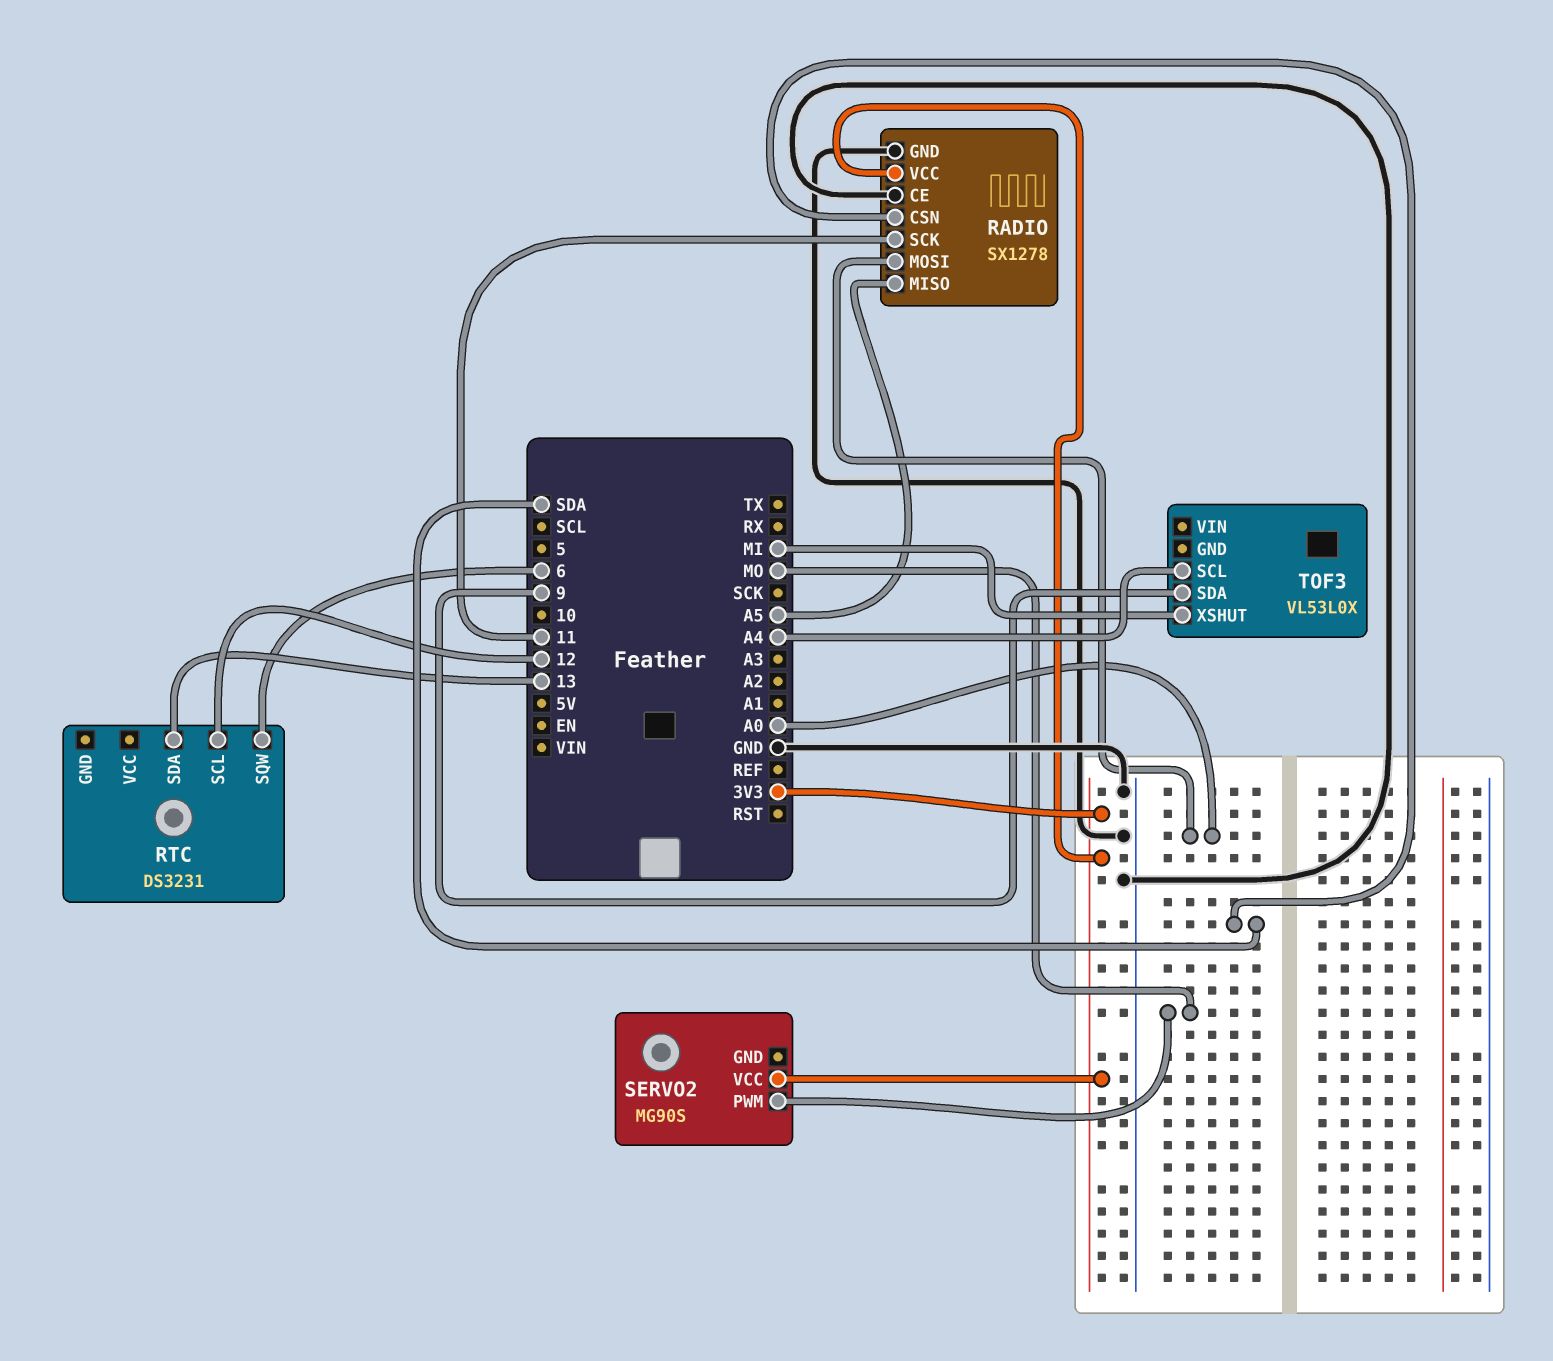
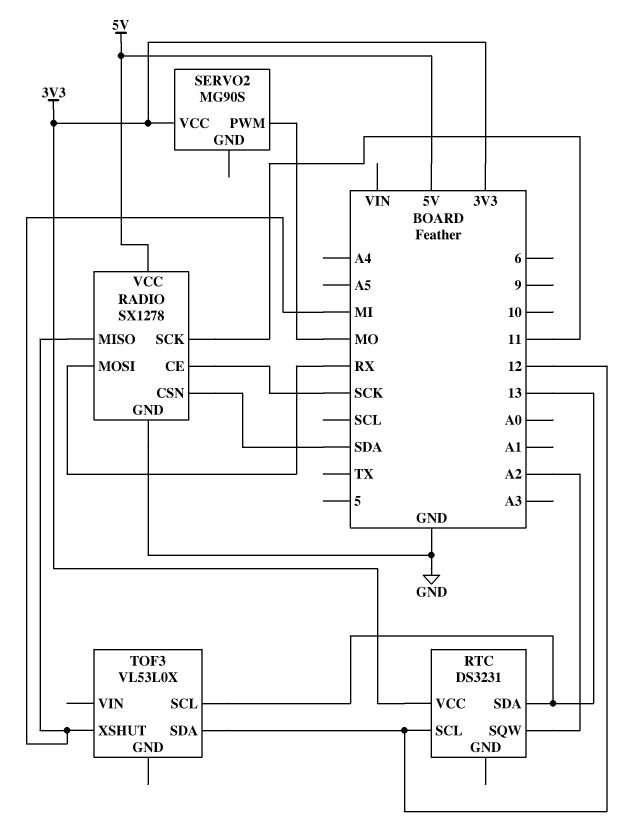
RADIO pin CE: GND -> SCK
RADIO pin MISO: A5 -> MI
RADIO pin MOSI: A0 -> RX
RADIO pin VCC: 3V3 -> 5V
RTC pin SQW: 6 -> A2
RTC pin VCC: none -> 3V3
TOF3 pin SCL: A4 -> 13
TOF3 pin SDA: 9 -> 12

